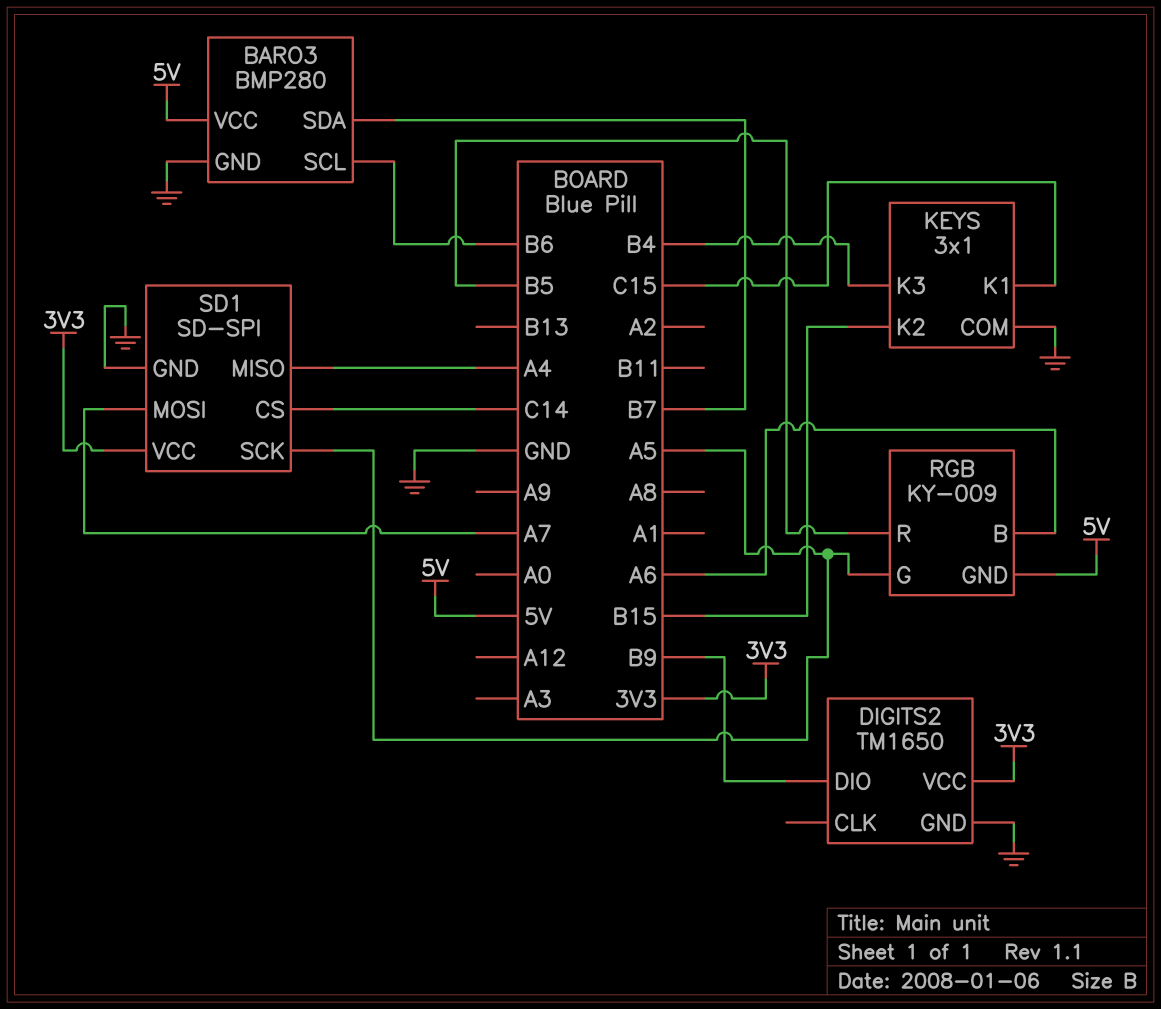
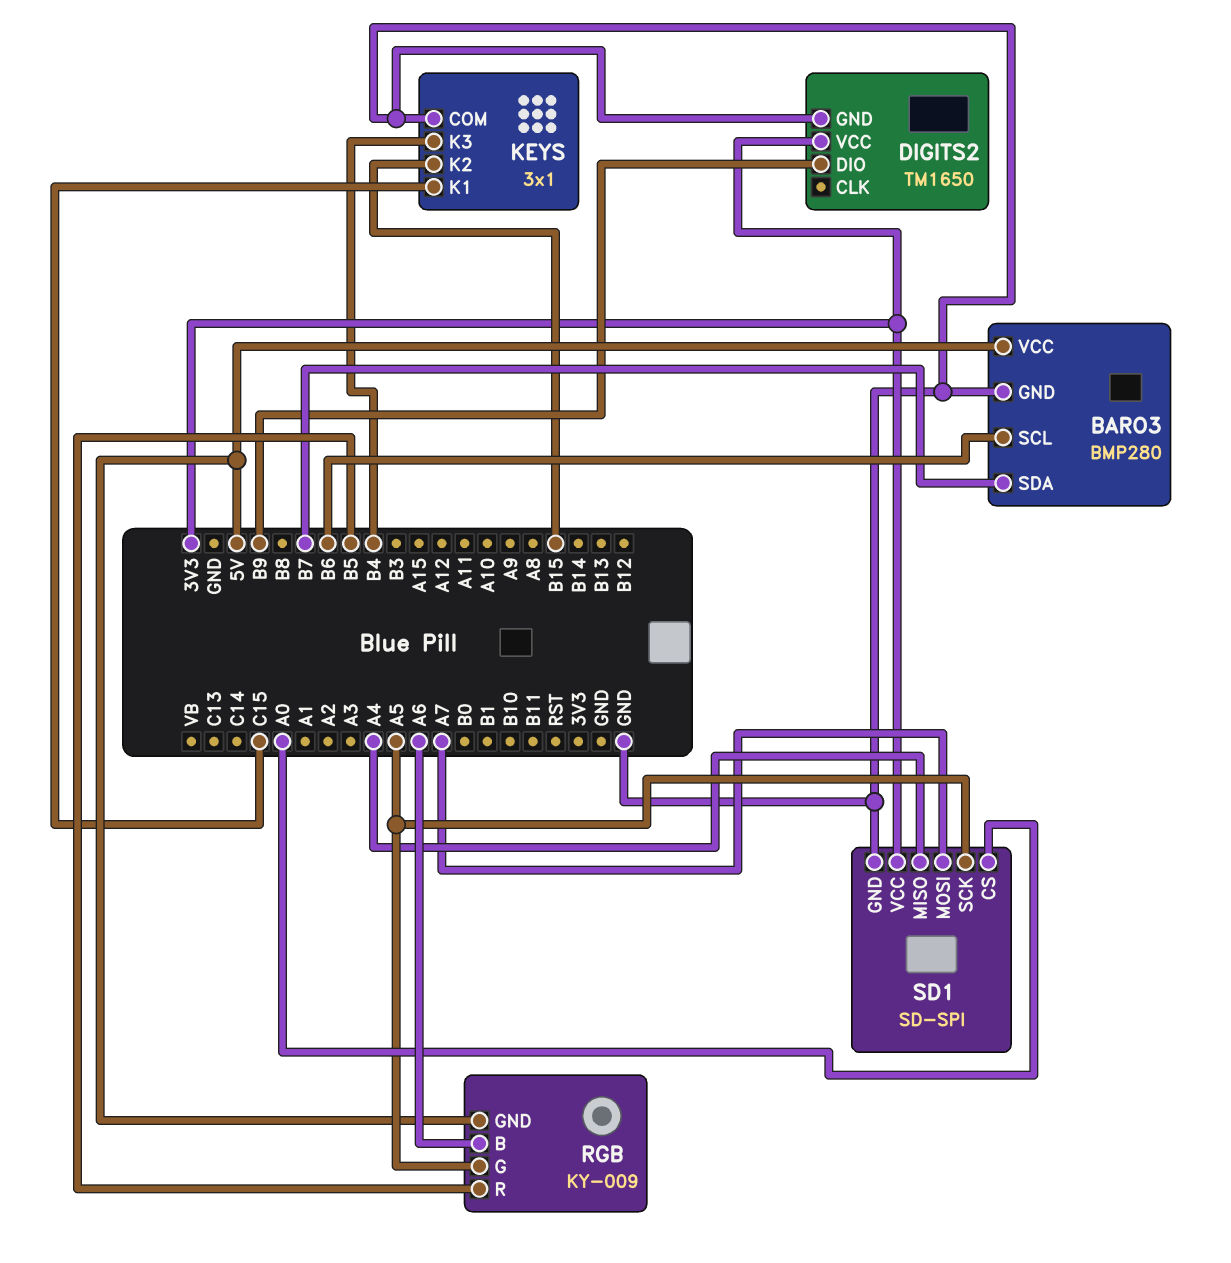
SD1 pin CS: C14 -> A0

